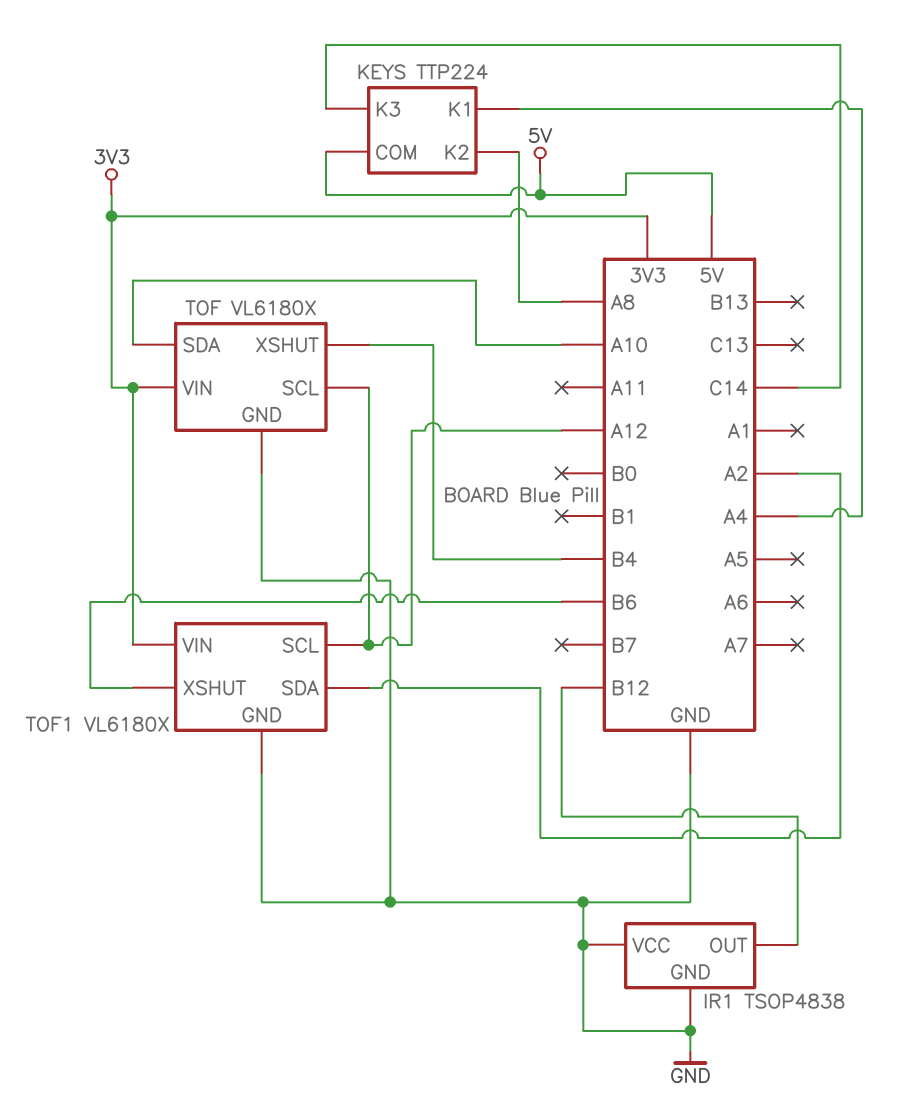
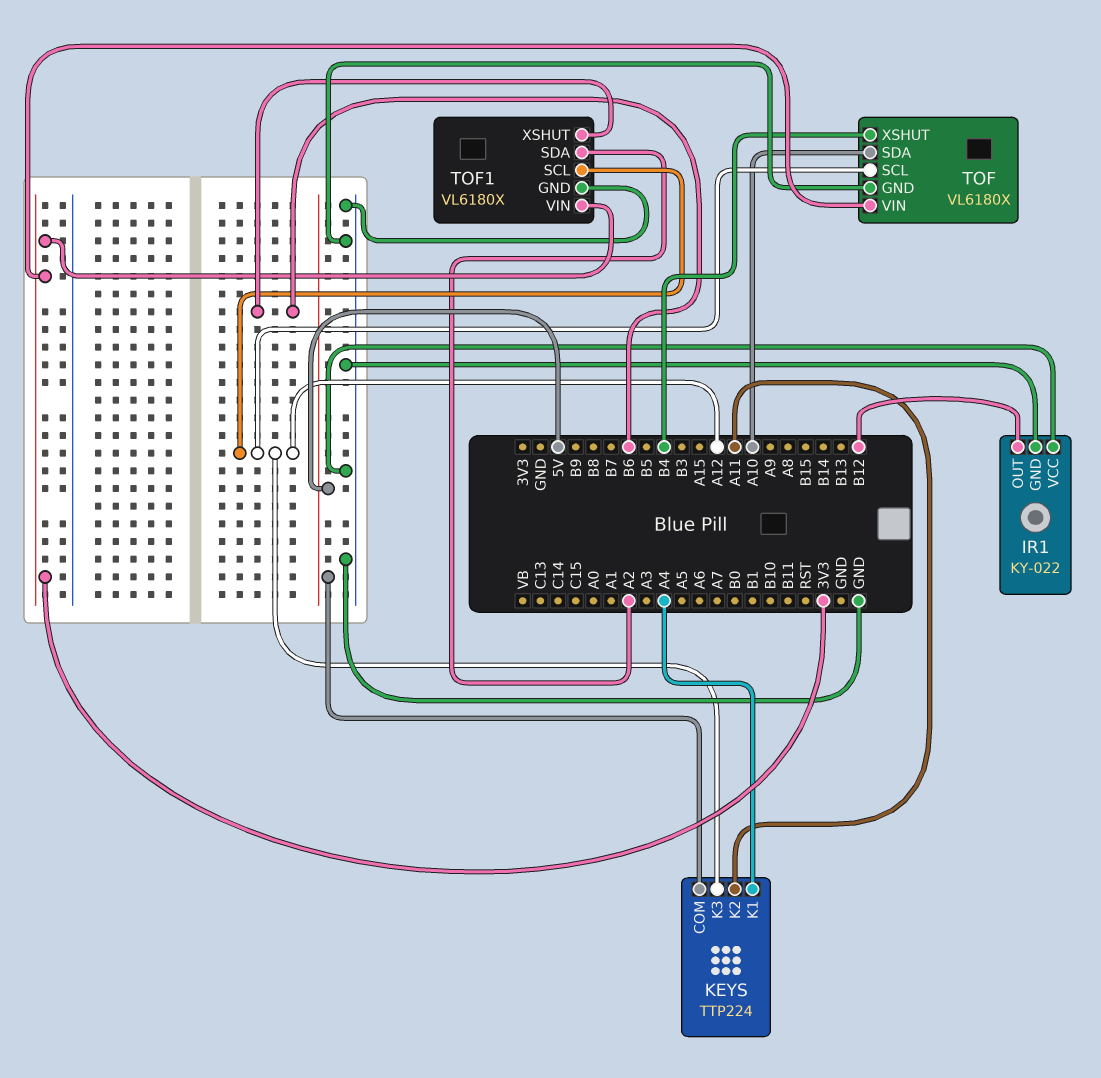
IR1: TSOP4838 -> KY-022
KEYS pin K2: A8 -> A11
KEYS pin K3: C14 -> A12

